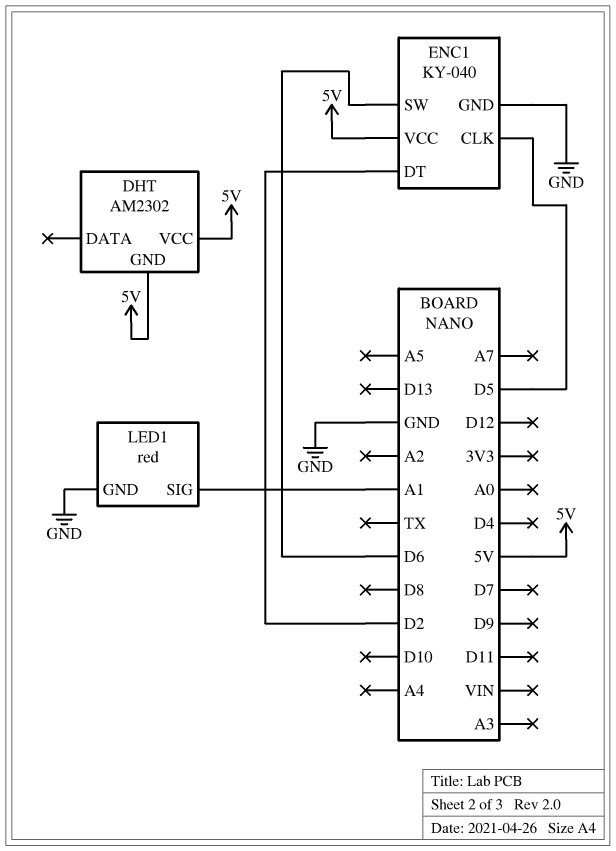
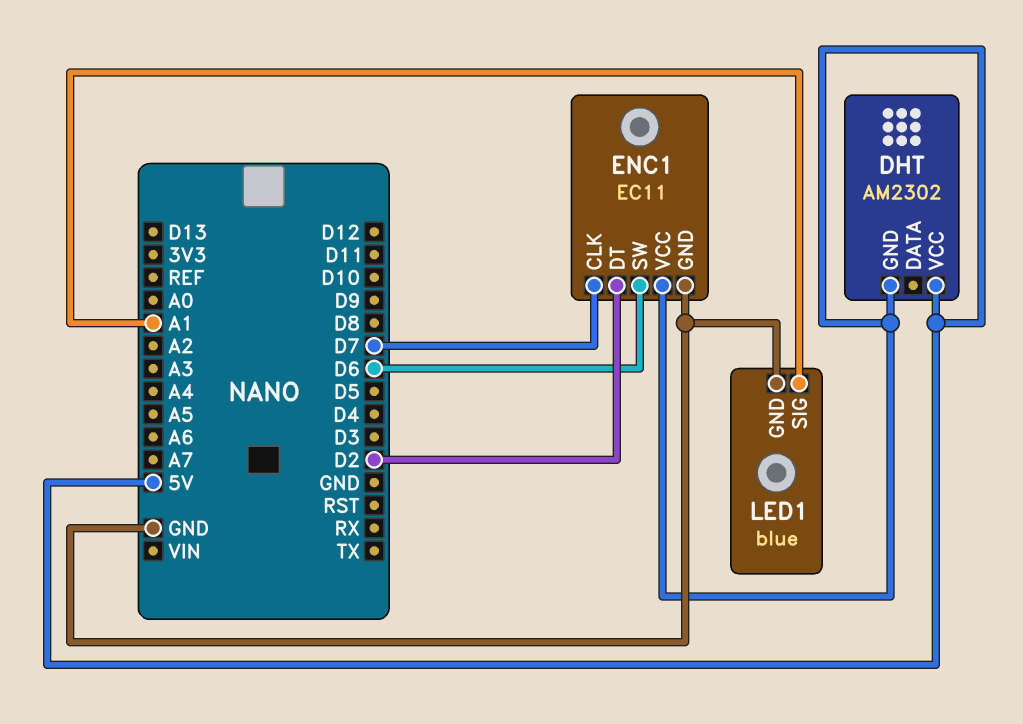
ENC1: KY-040 -> EC11
ENC1 pin CLK: D5 -> D7
LED1: red -> blue

